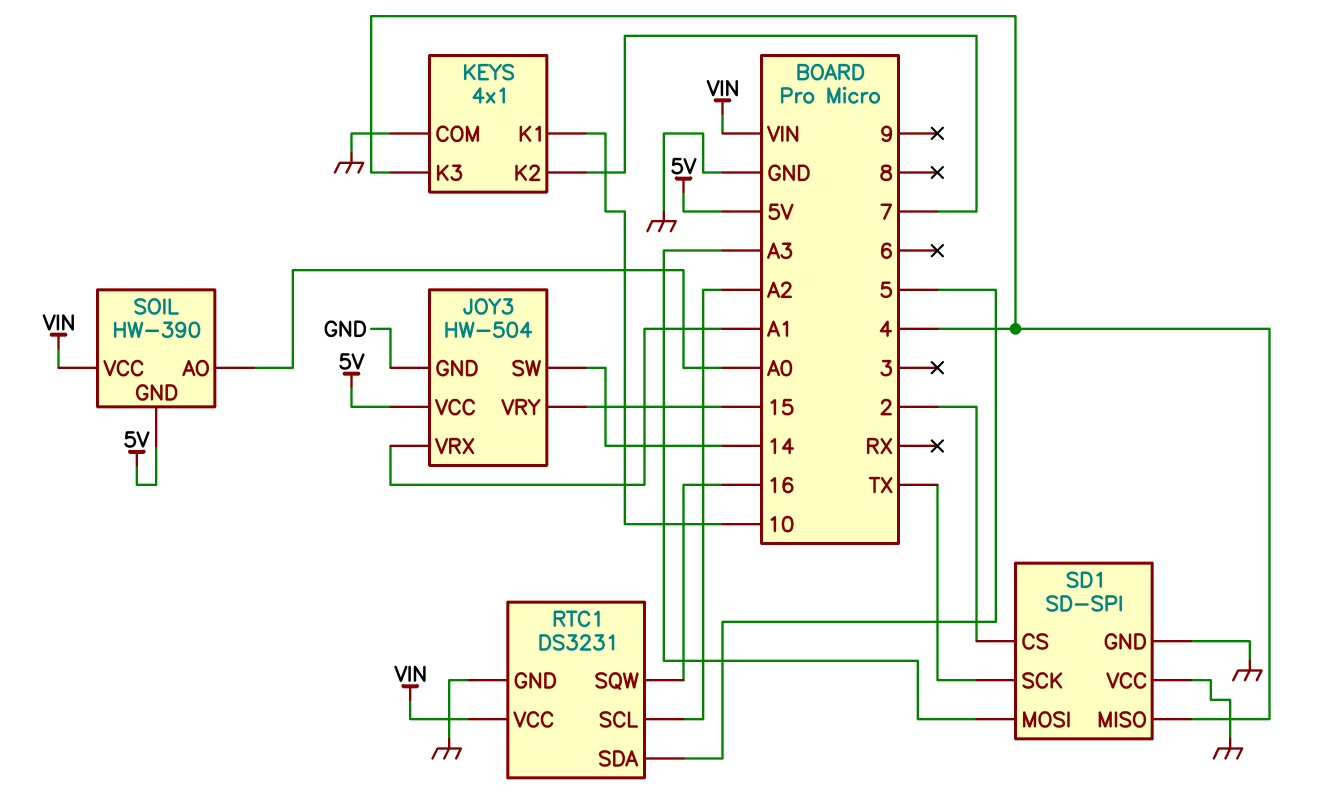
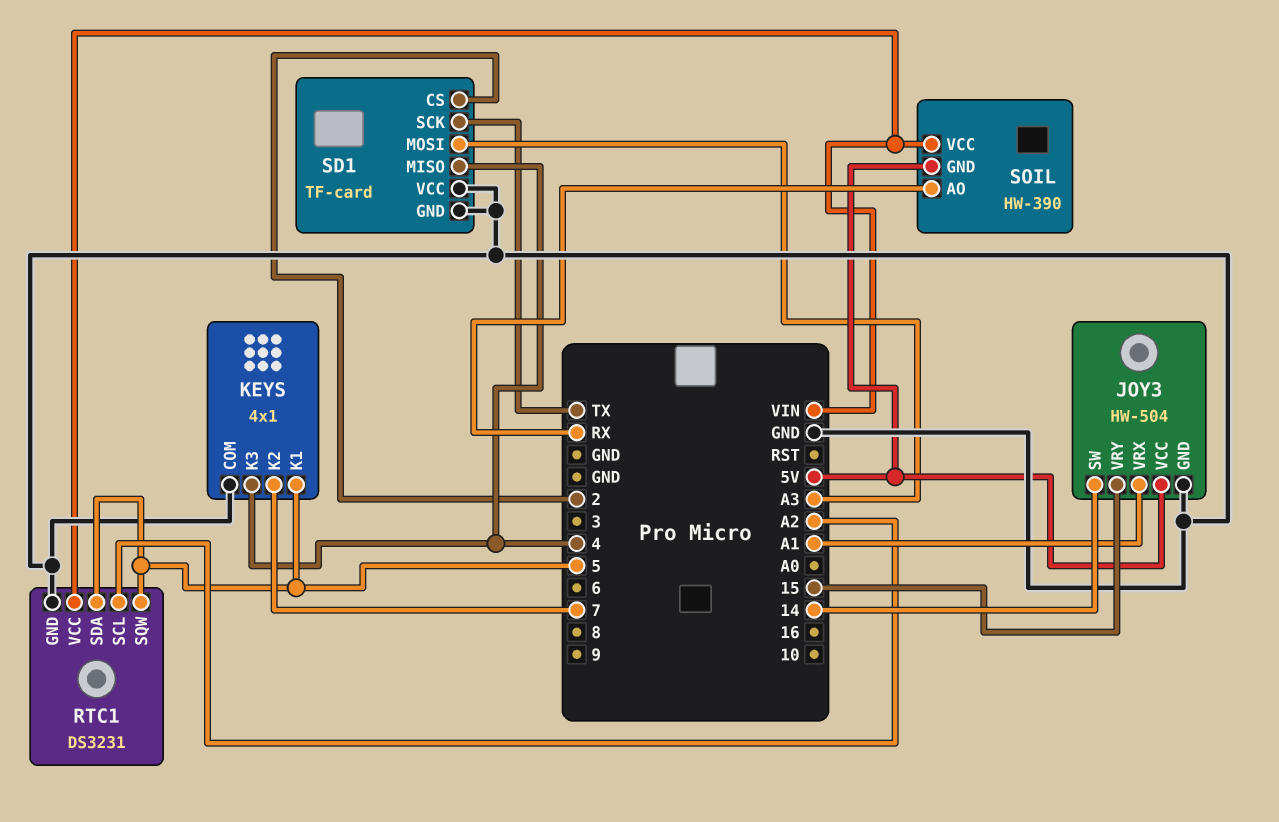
KEYS pin K1: 10 -> 5
RTC1 pin SQW: 16 -> 5
SD1: SD-SPI -> TF-card
SOIL pin AO: A0 -> RX

